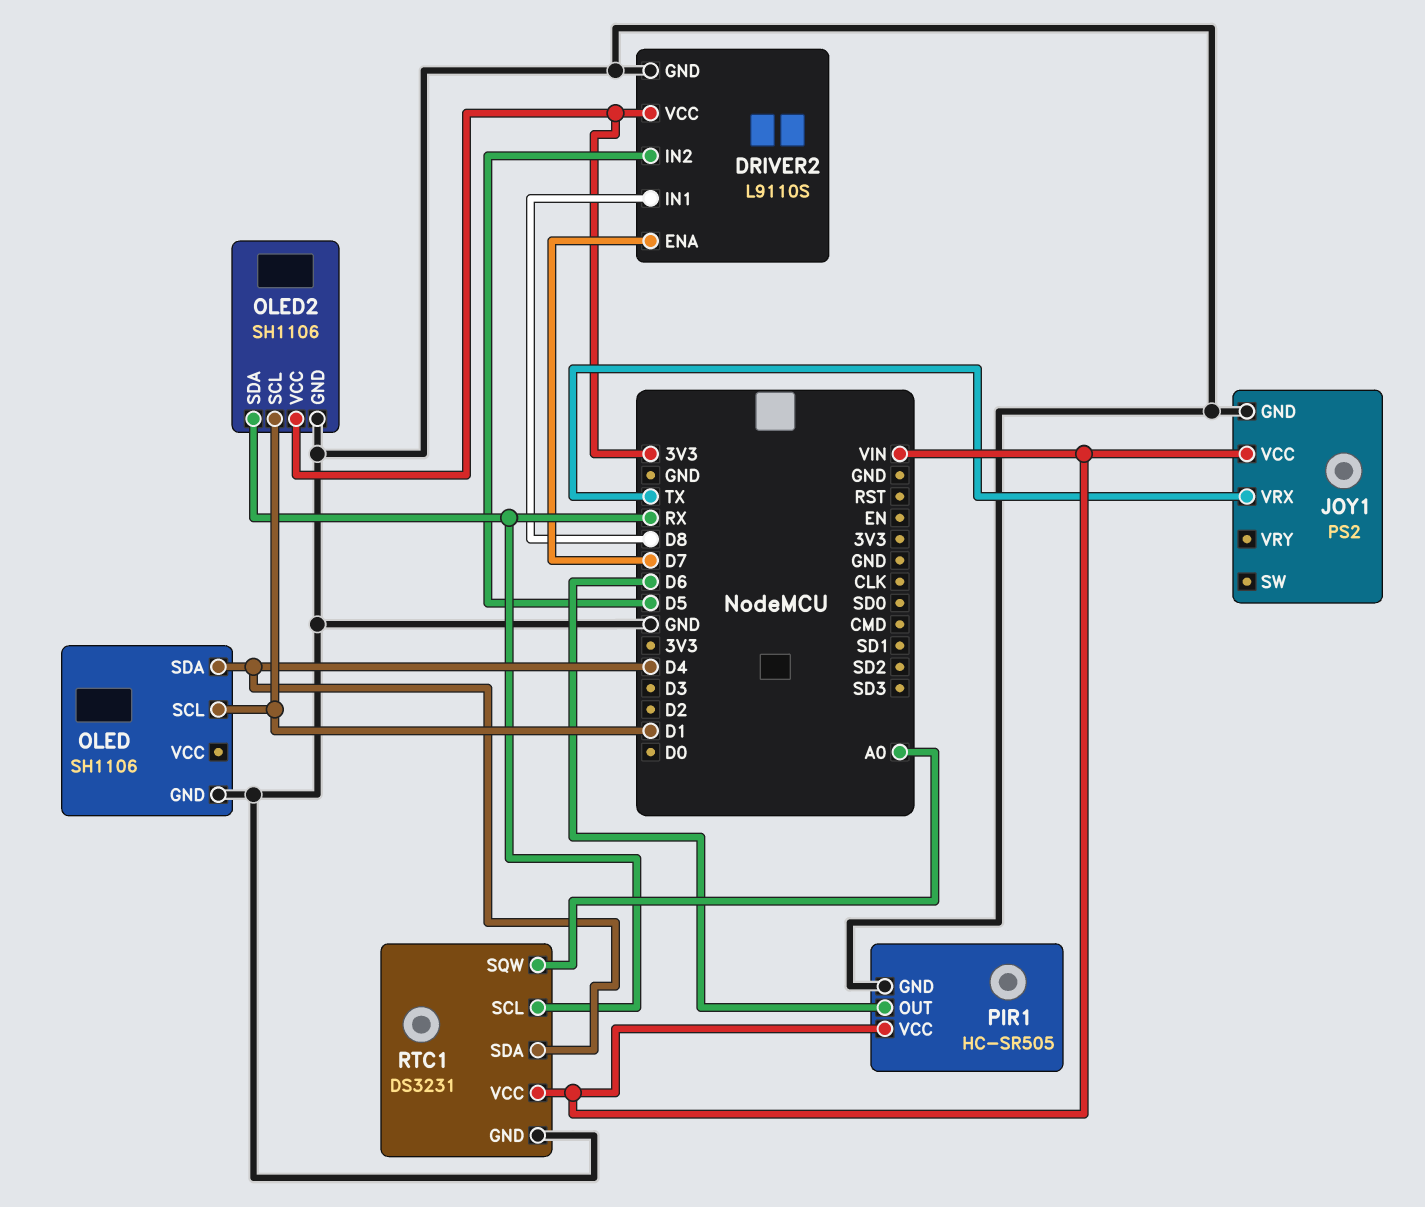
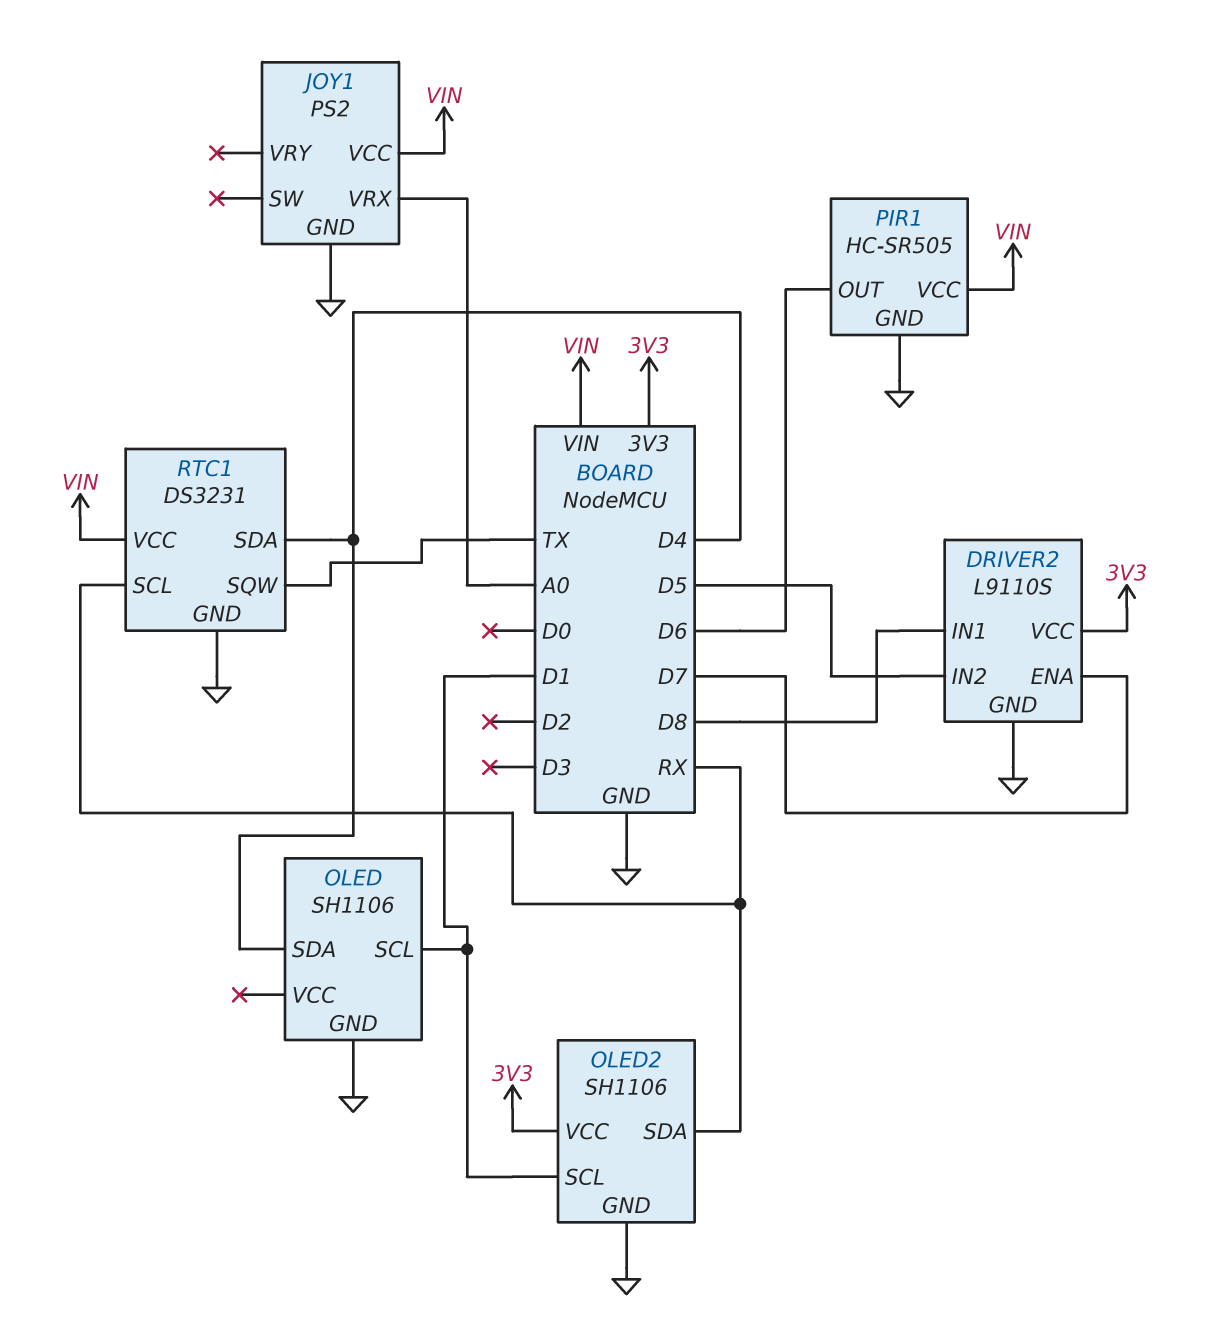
JOY1 pin VRX: TX -> A0
RTC1 pin SQW: A0 -> TX

